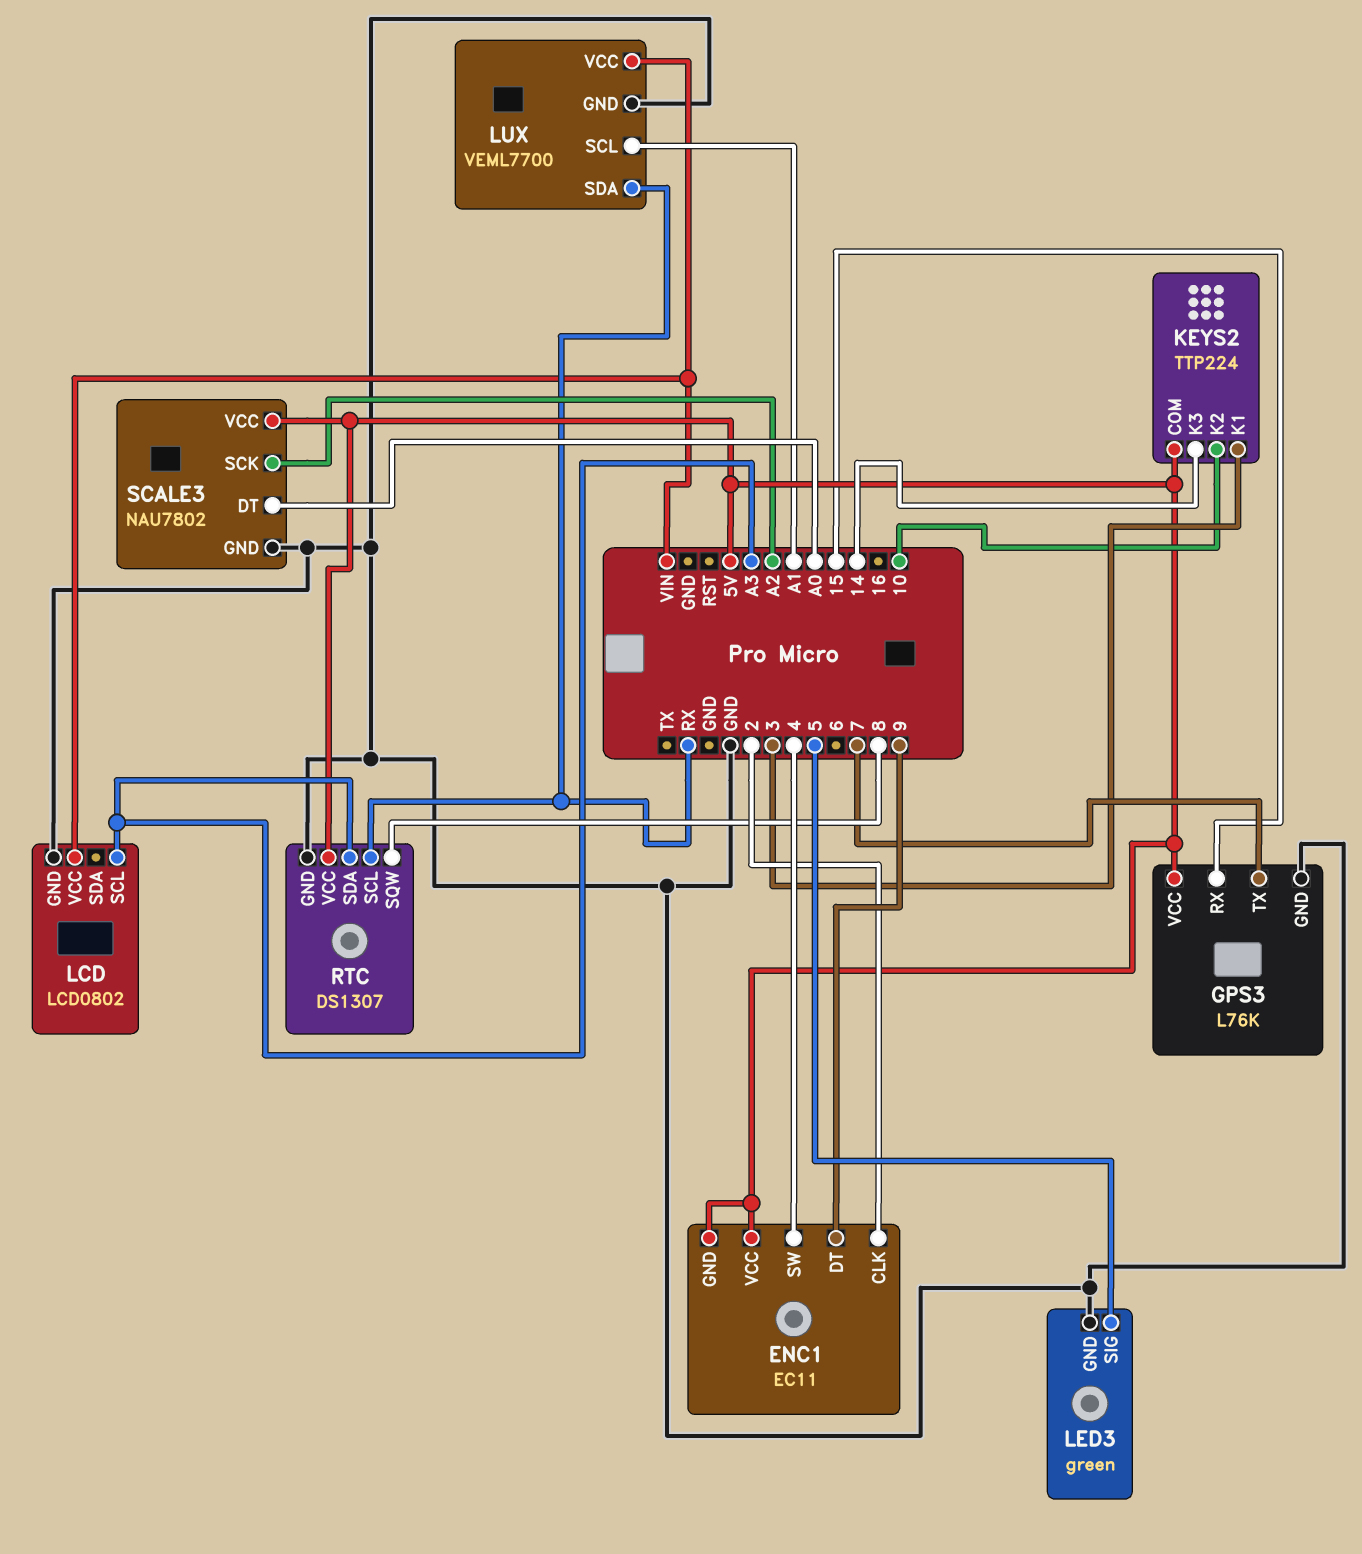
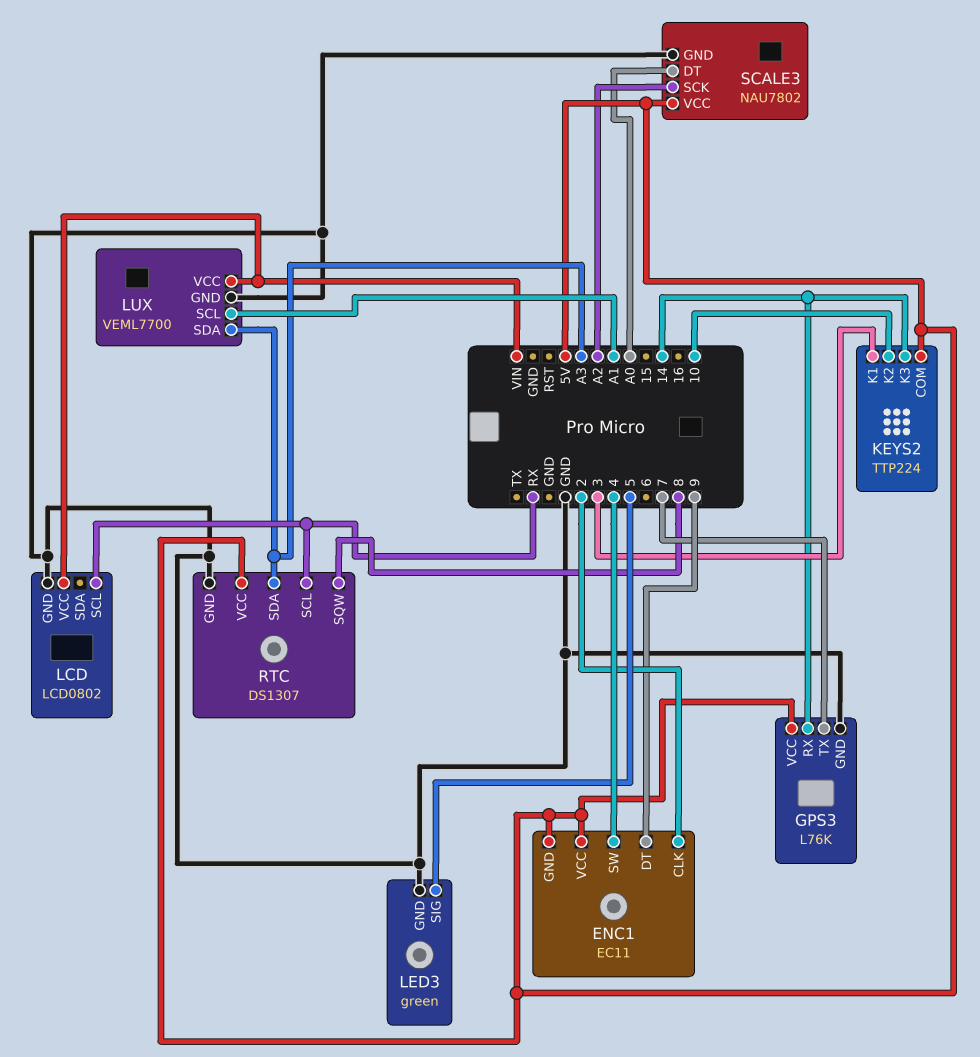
GPS3 pin RX: 15 -> 14
LCD pin SCL: A3 -> RX
LUX pin SDA: RX -> A3

